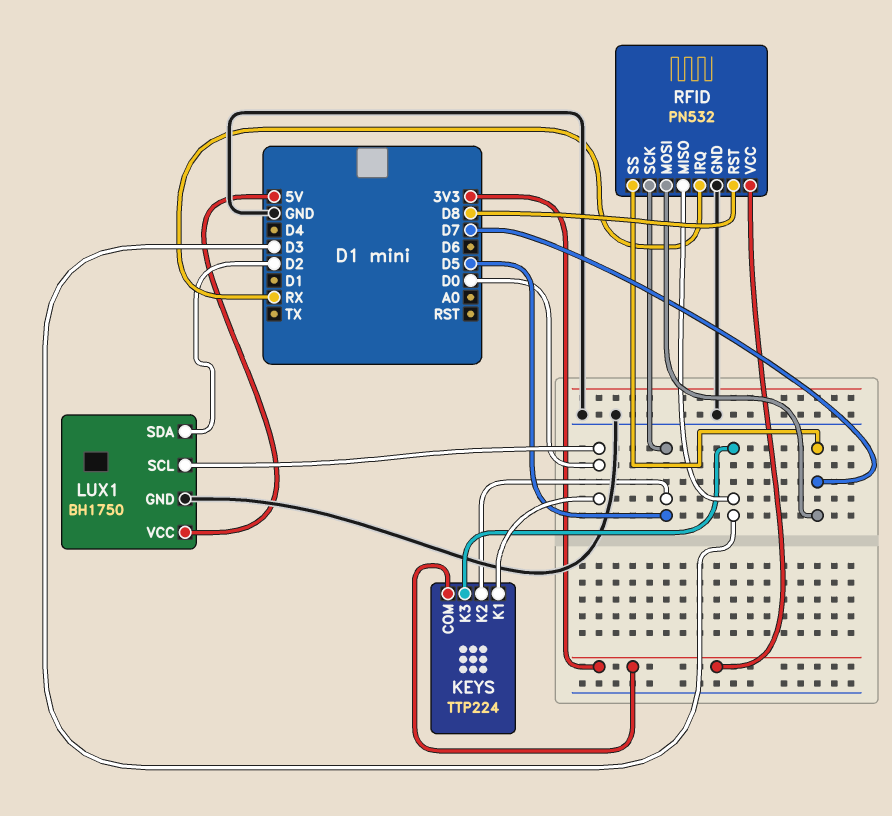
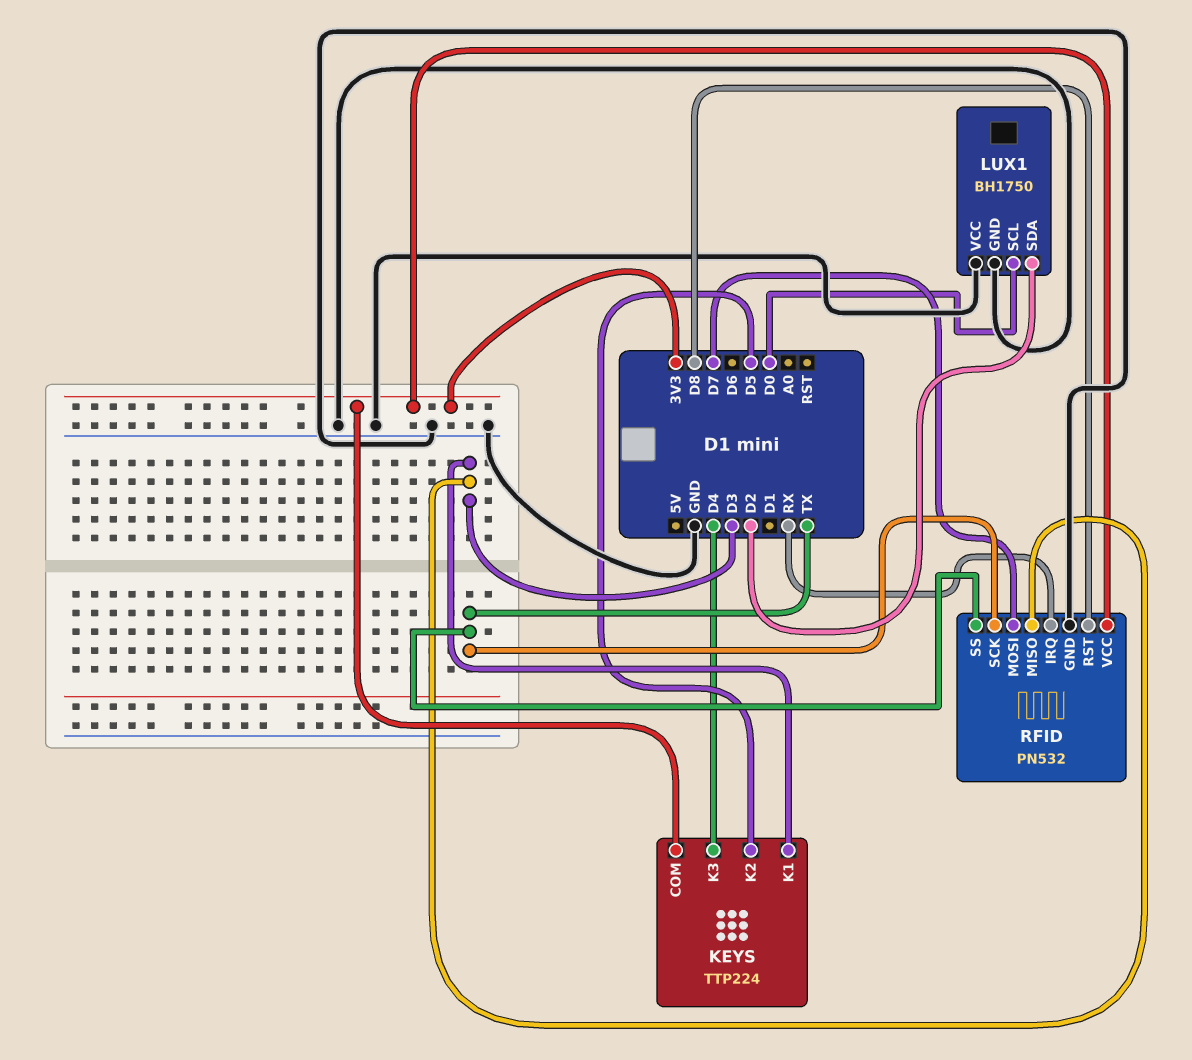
KEYS pin K1: D0 -> D3
KEYS pin K3: D3 -> D4
LUX1 pin VCC: 5V -> GND
RFID pin SCK: D5 -> TX
RFID pin SS: D7 -> TX

